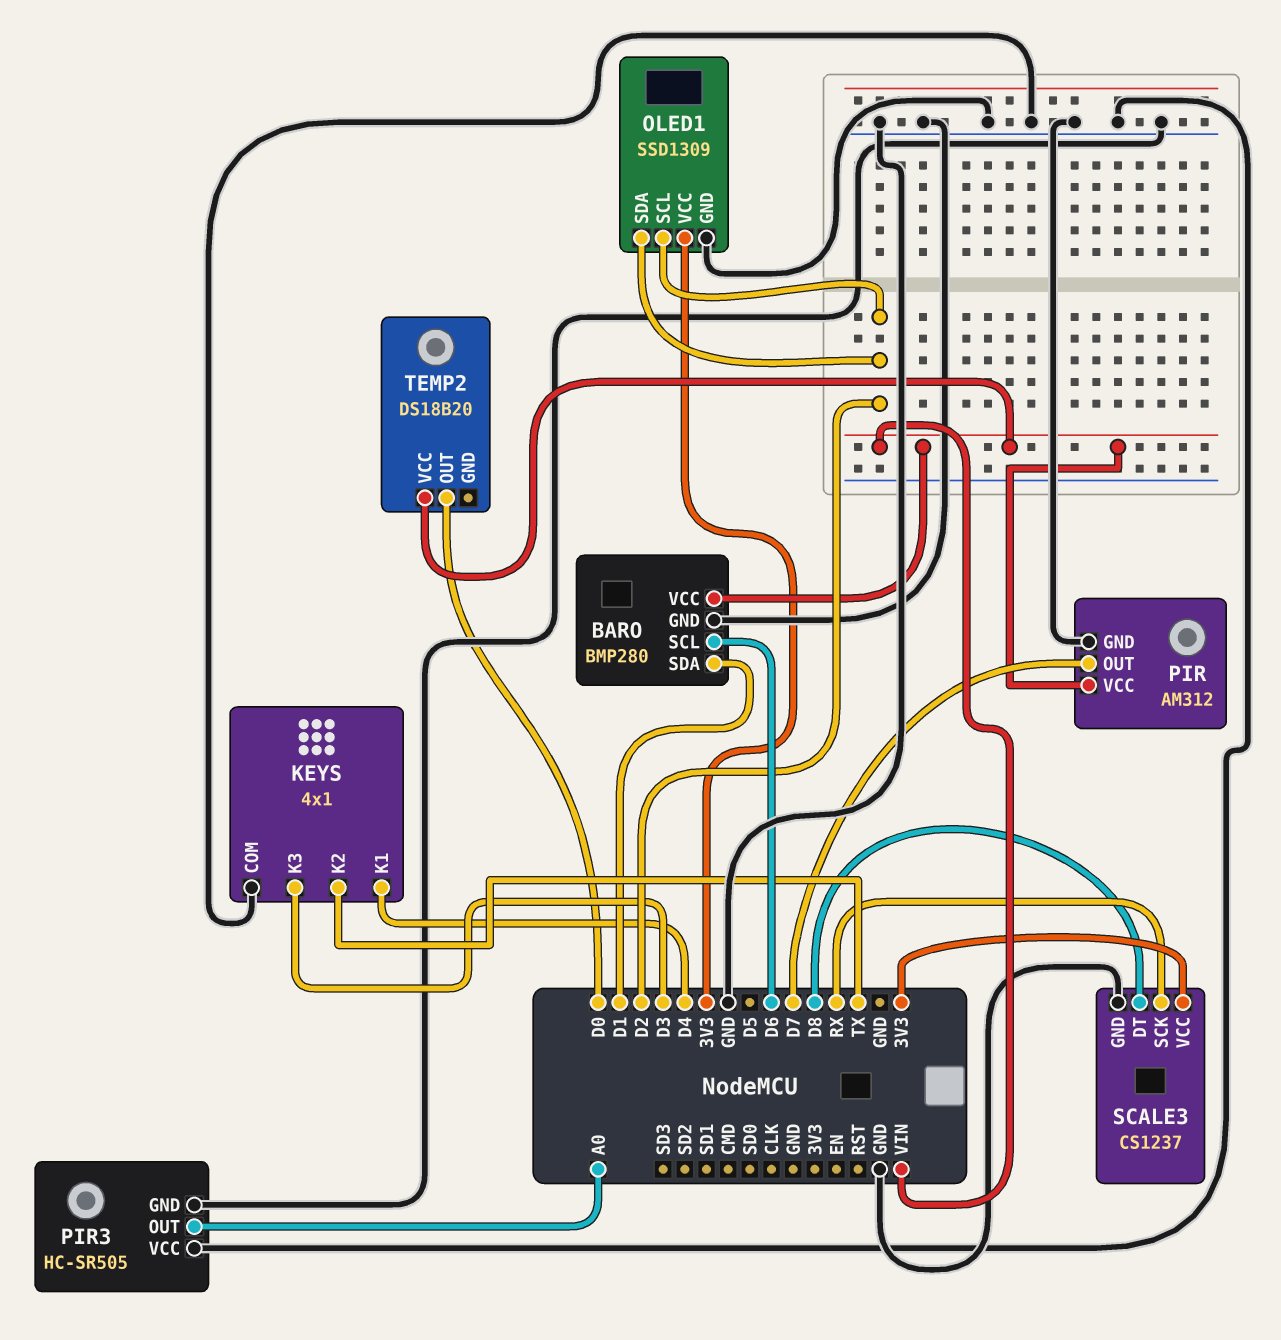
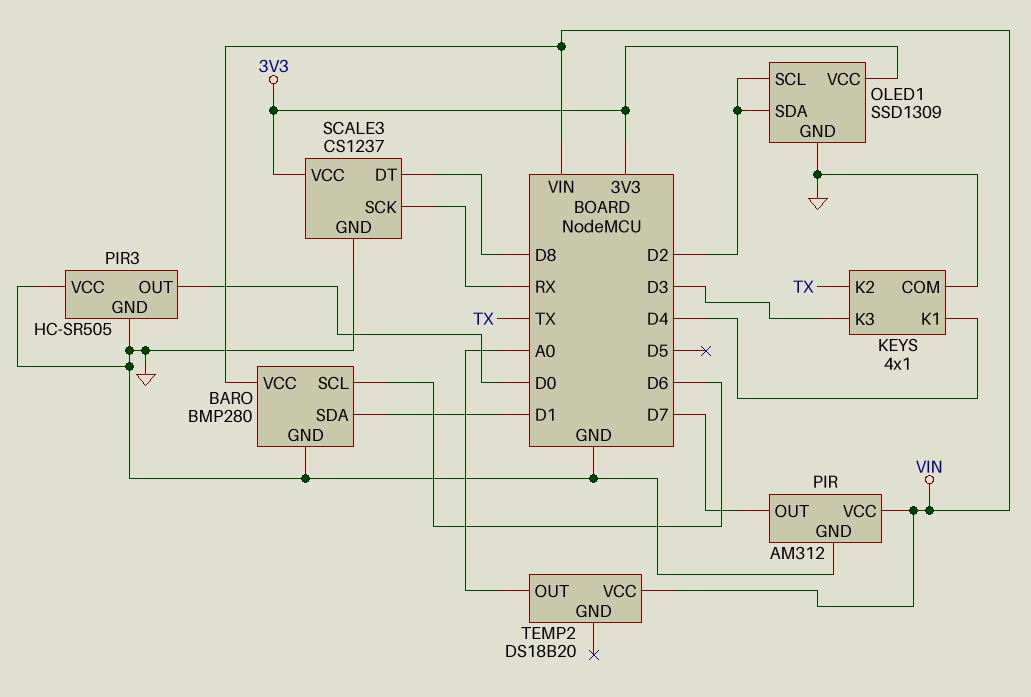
PIR3 pin OUT: A0 -> D0
TEMP2 pin OUT: D0 -> A0

